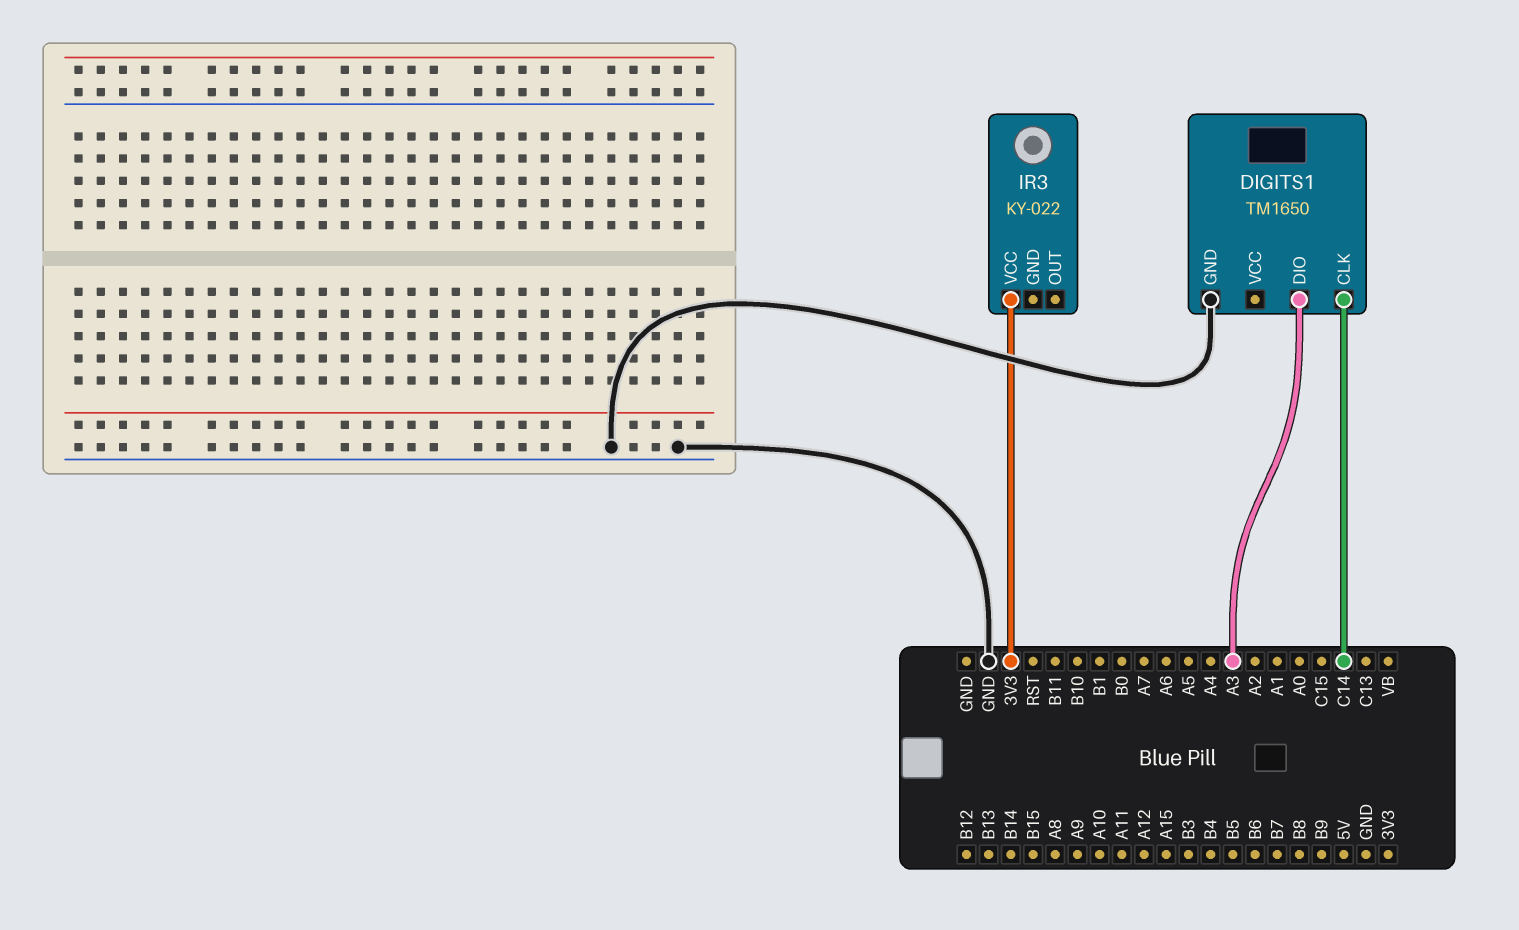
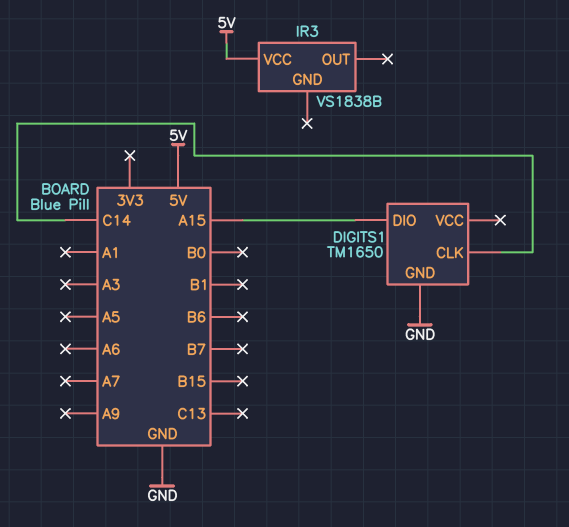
DIGITS1 pin DIO: A3 -> A15
IR3: KY-022 -> VS1838B
IR3 pin VCC: 3V3 -> 5V

